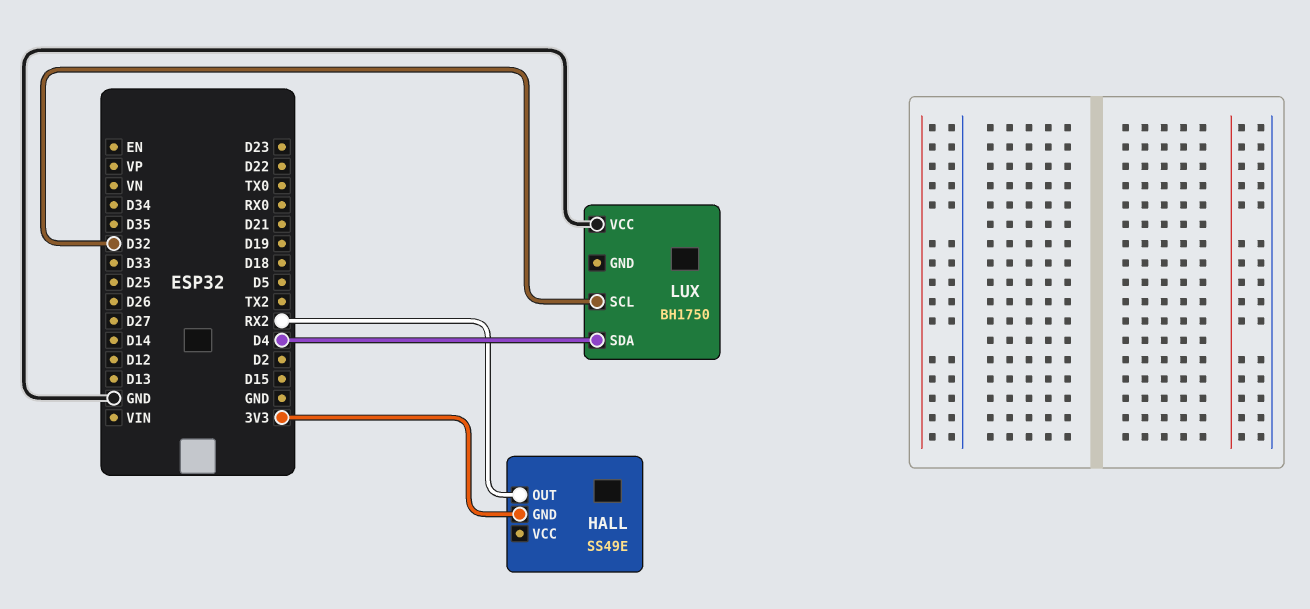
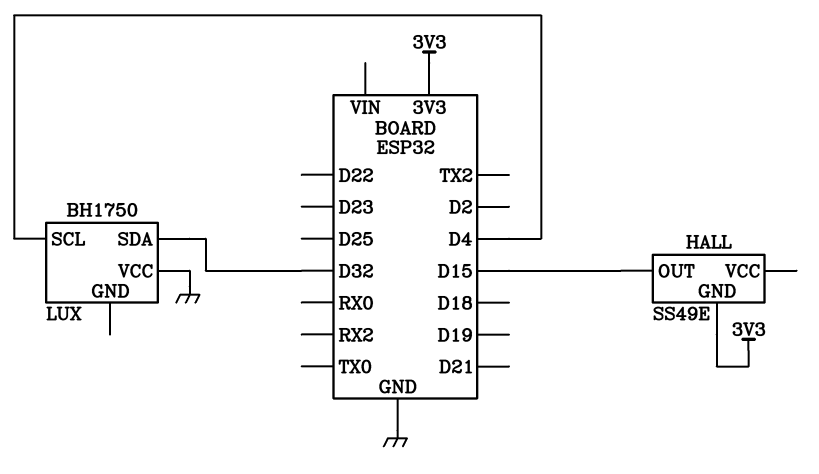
HALL pin OUT: RX2 -> D15
LUX pin SCL: D32 -> D4
LUX pin SDA: D4 -> D32

